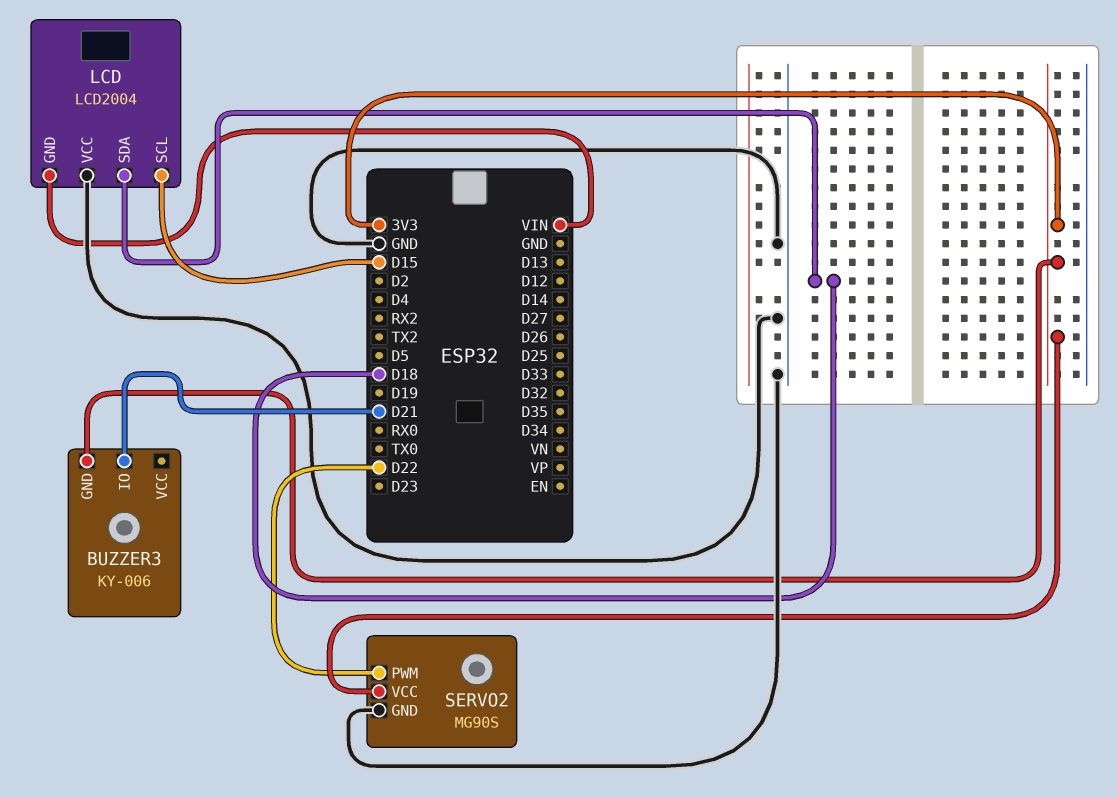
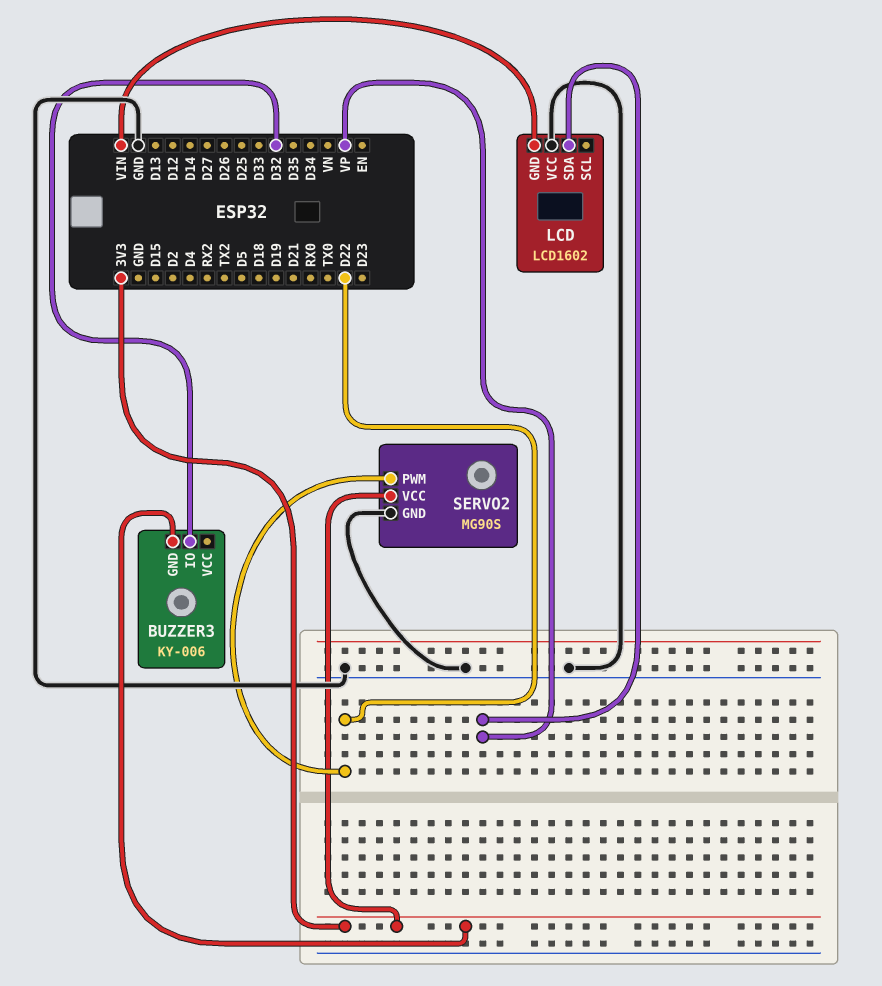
BUZZER3 pin IO: D21 -> D32
LCD: LCD2004 -> LCD1602
LCD pin SCL: D15 -> none
LCD pin SDA: D18 -> VP

